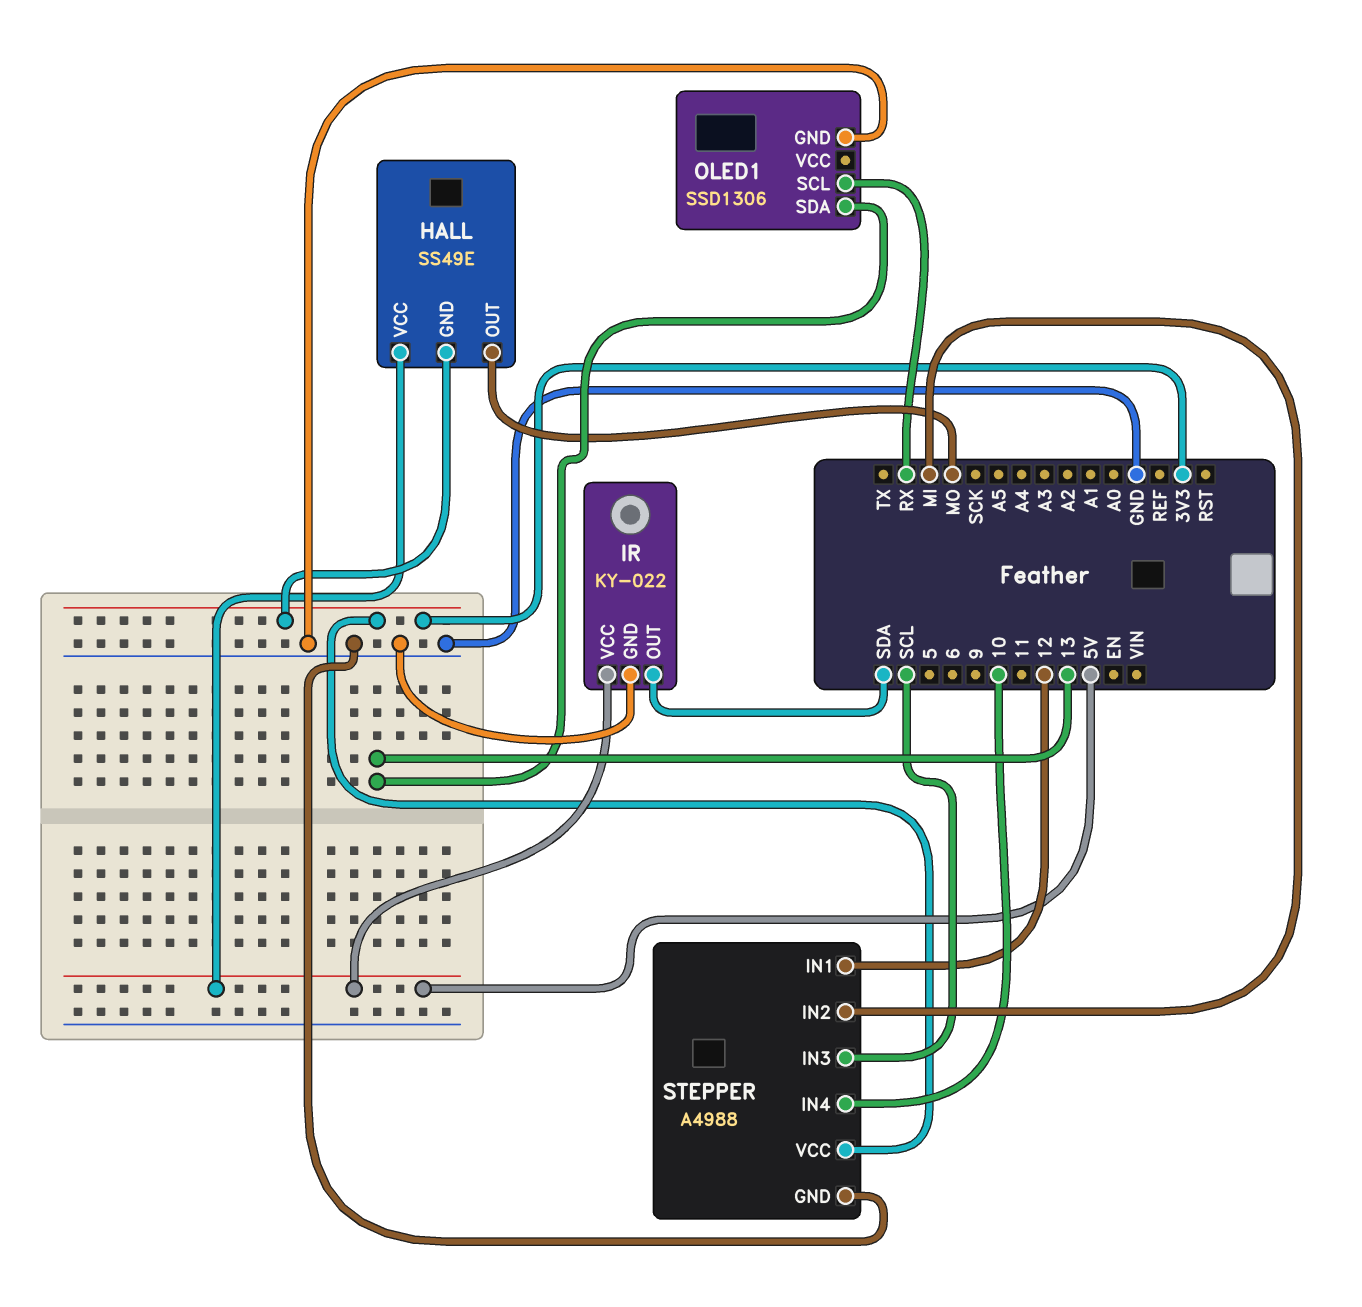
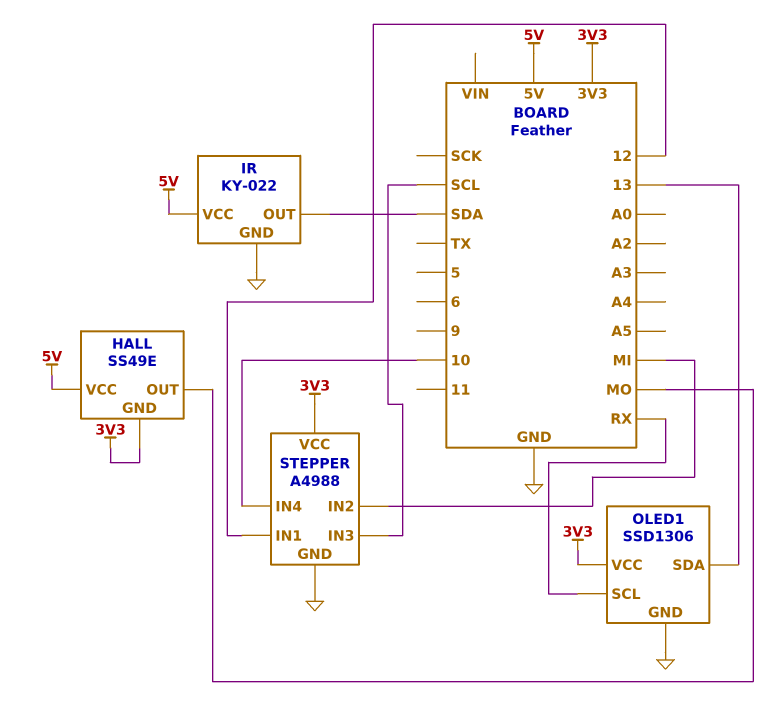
OLED1 pin VCC: none -> 3V3

